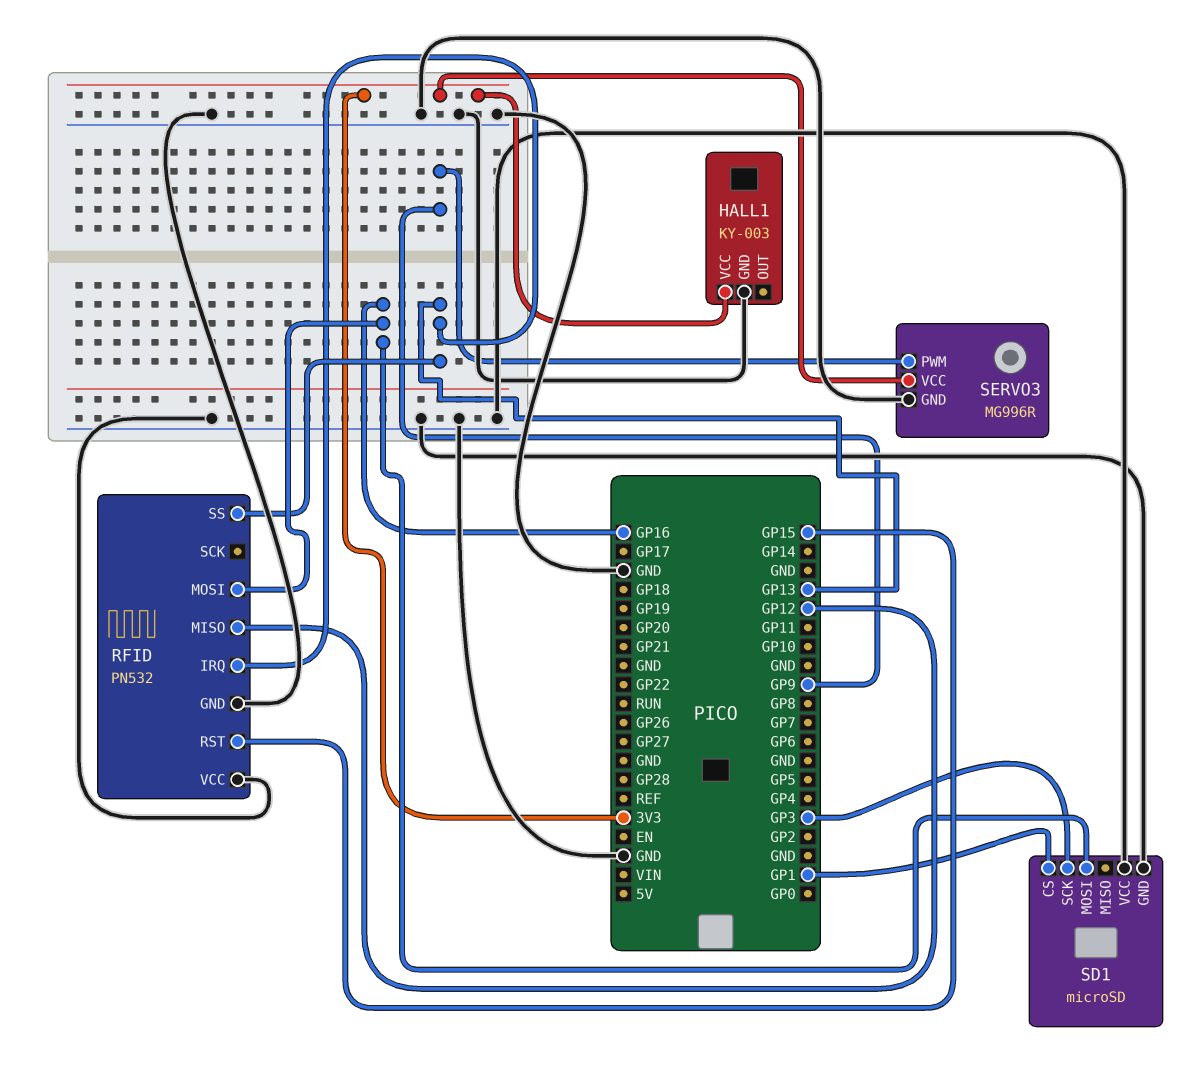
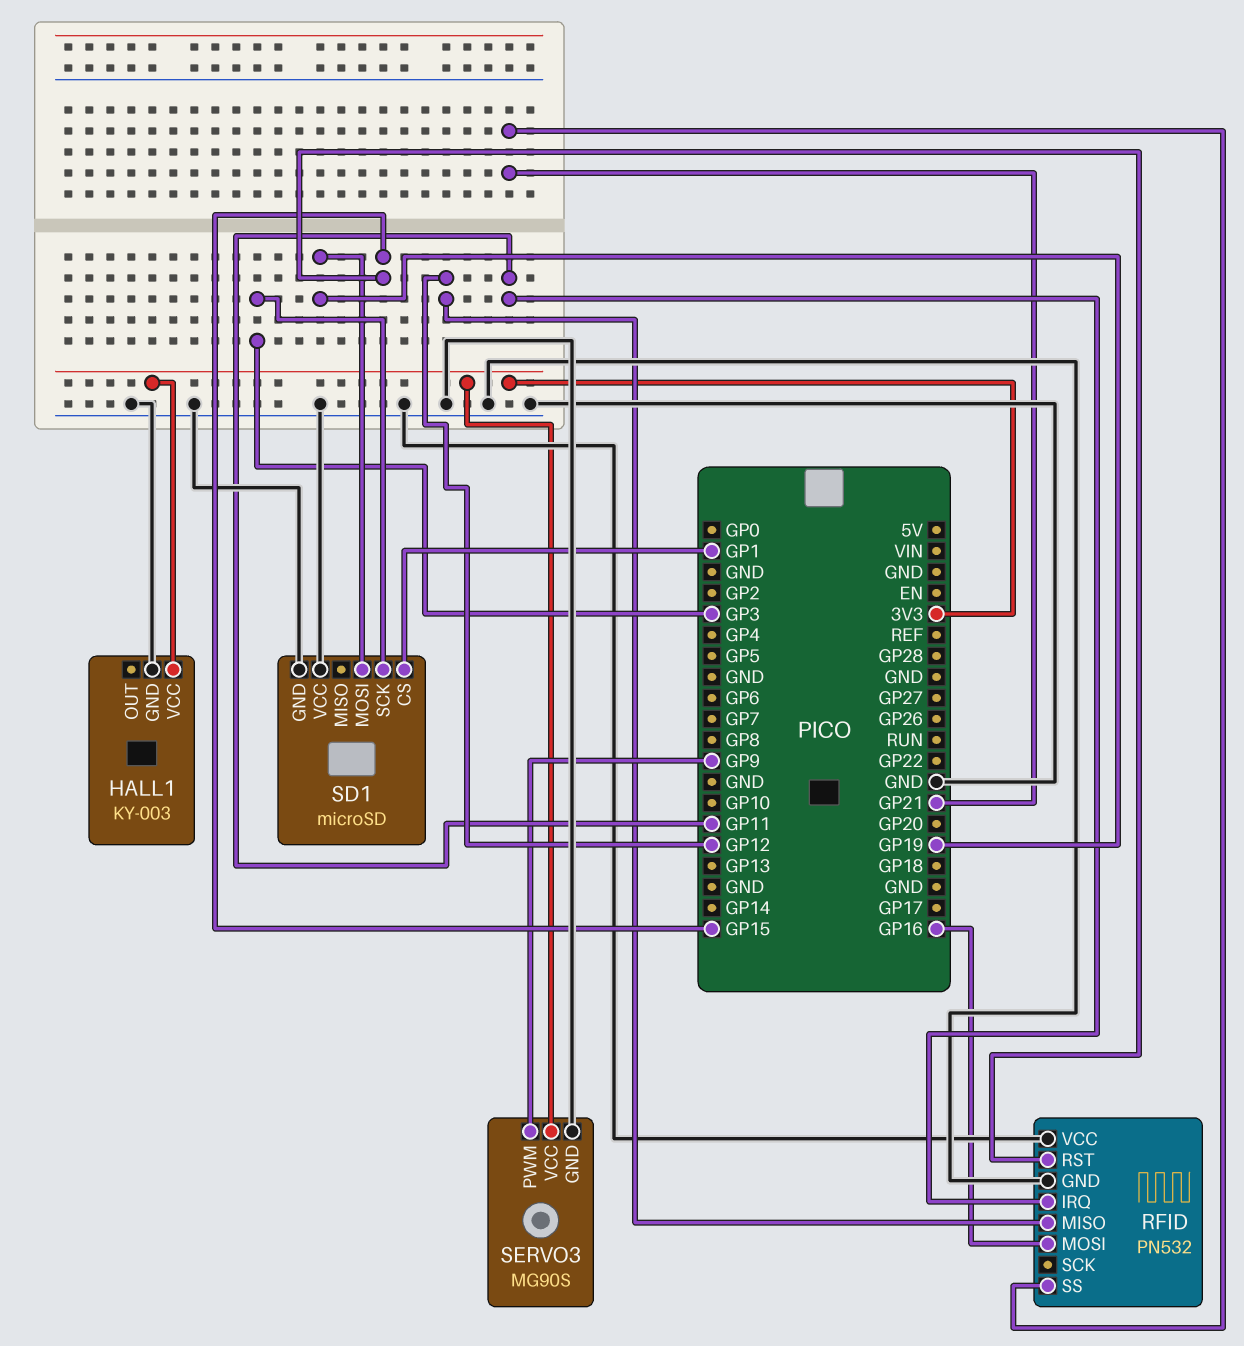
RFID pin IRQ: GP13 -> GP11
RFID pin SS: GP13 -> GP21
SD1 pin MOSI: GP16 -> GP19
SERVO3: MG996R -> MG90S

